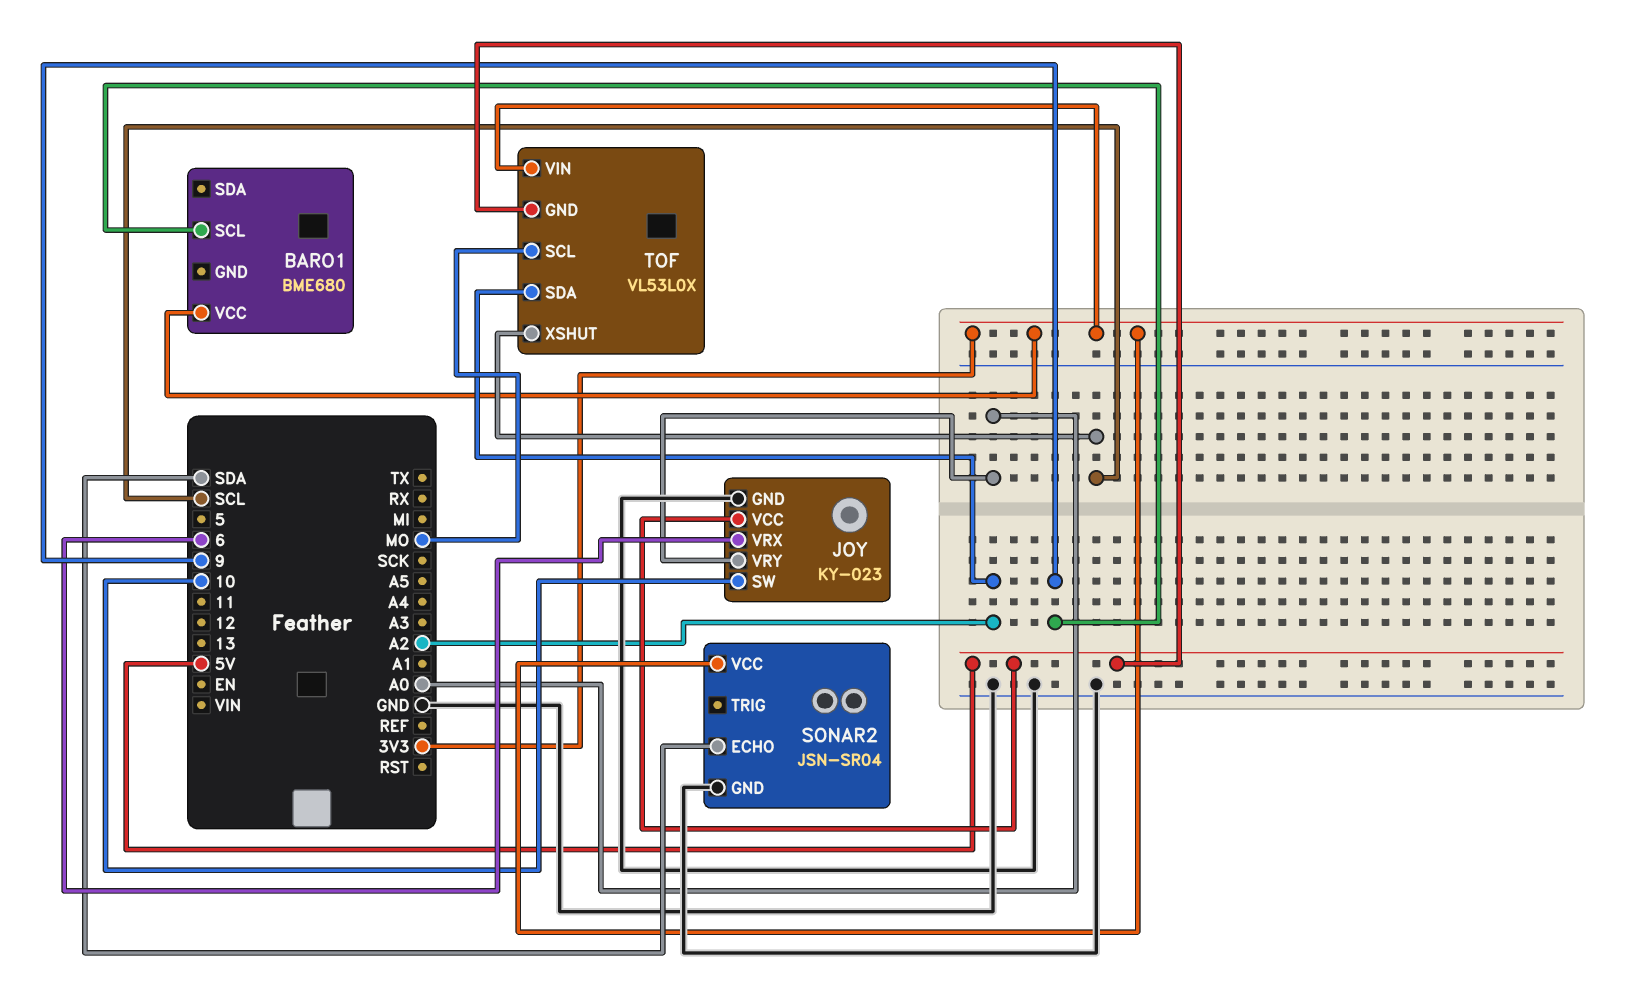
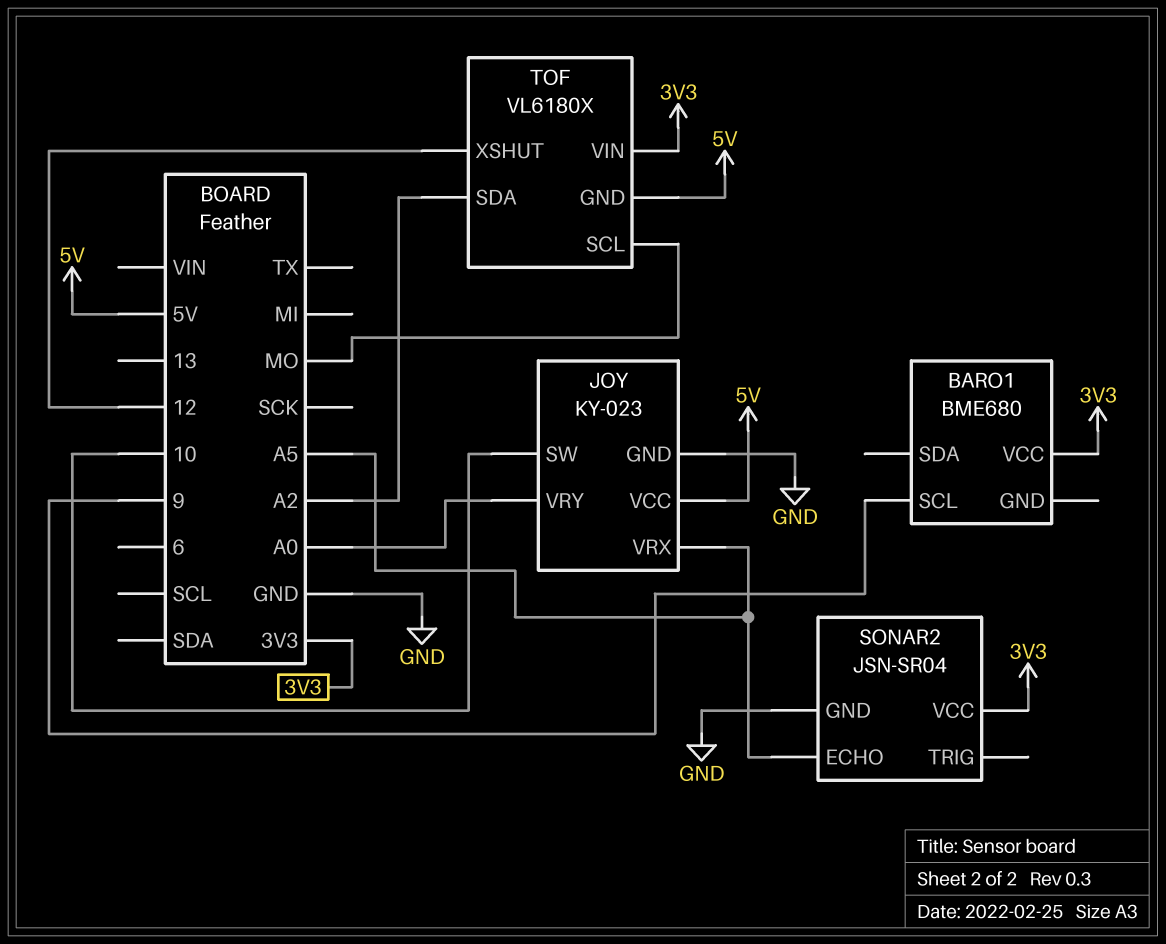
JOY pin VRX: 6 -> A5
SONAR2 pin ECHO: SDA -> A5
TOF: VL53L0X -> VL6180X
TOF pin XSHUT: SCL -> 12

